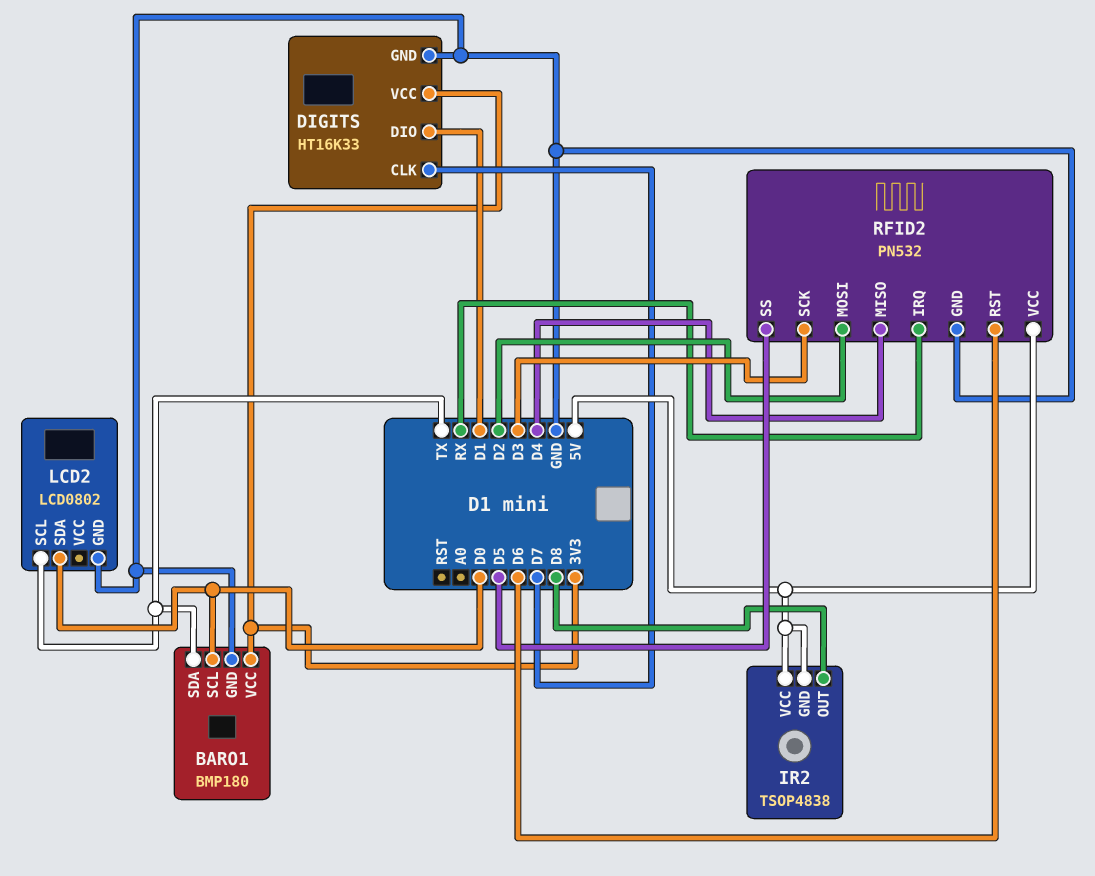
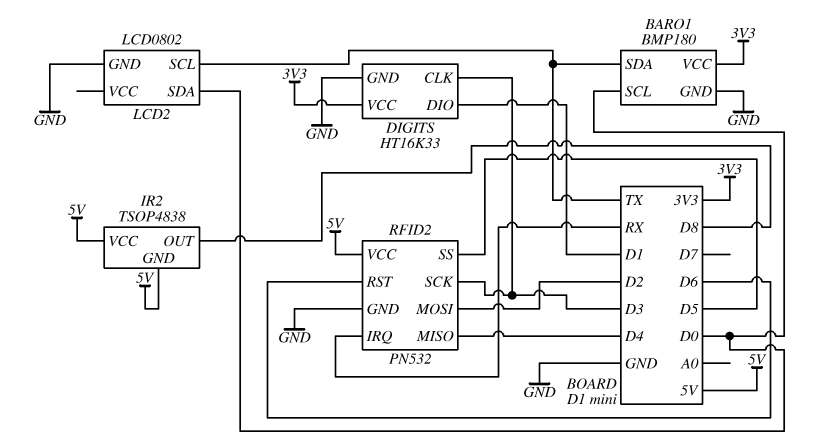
DIGITS pin CLK: D7 -> D3

